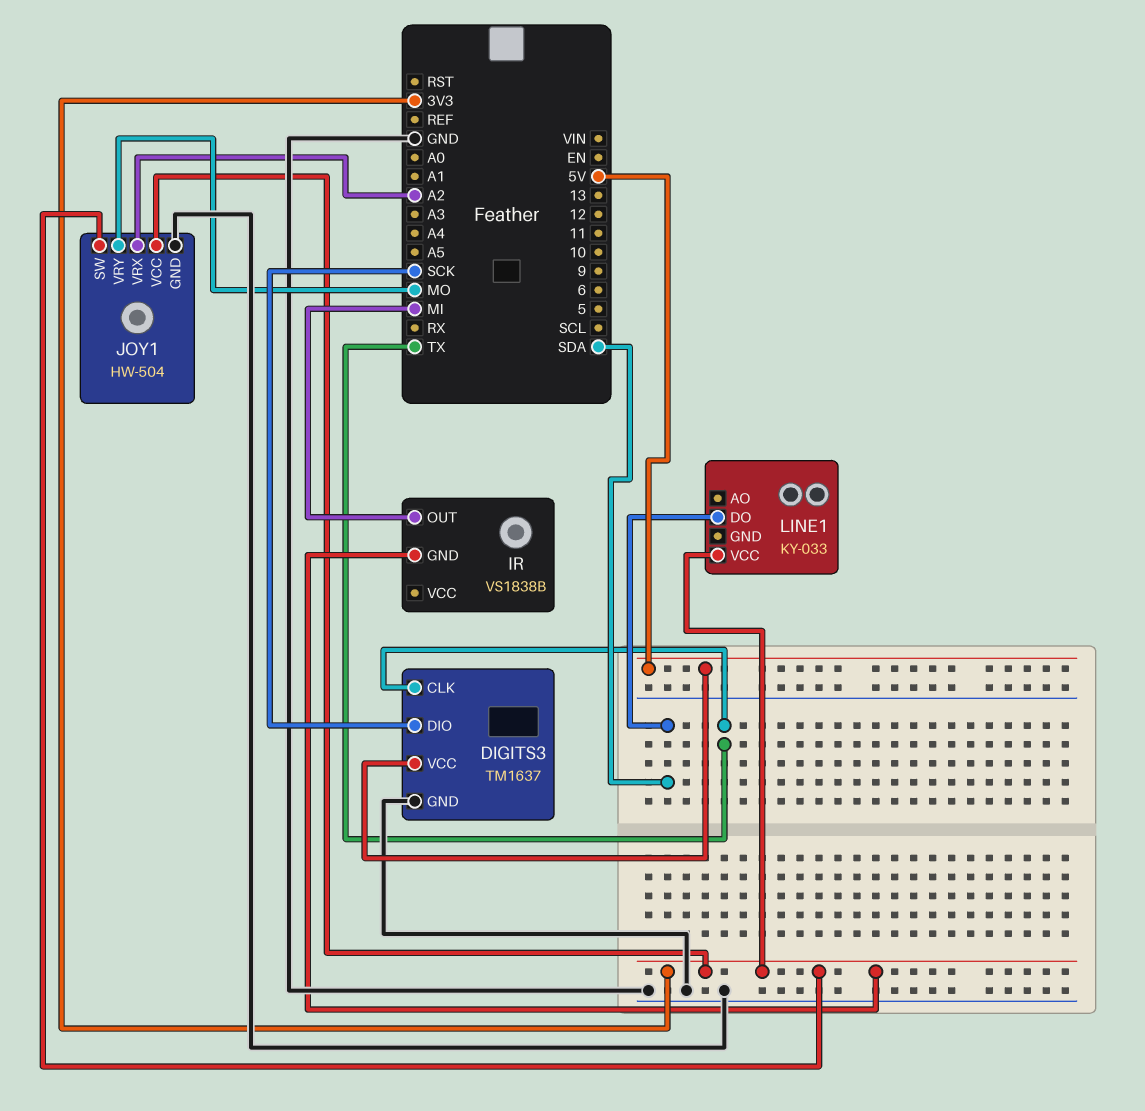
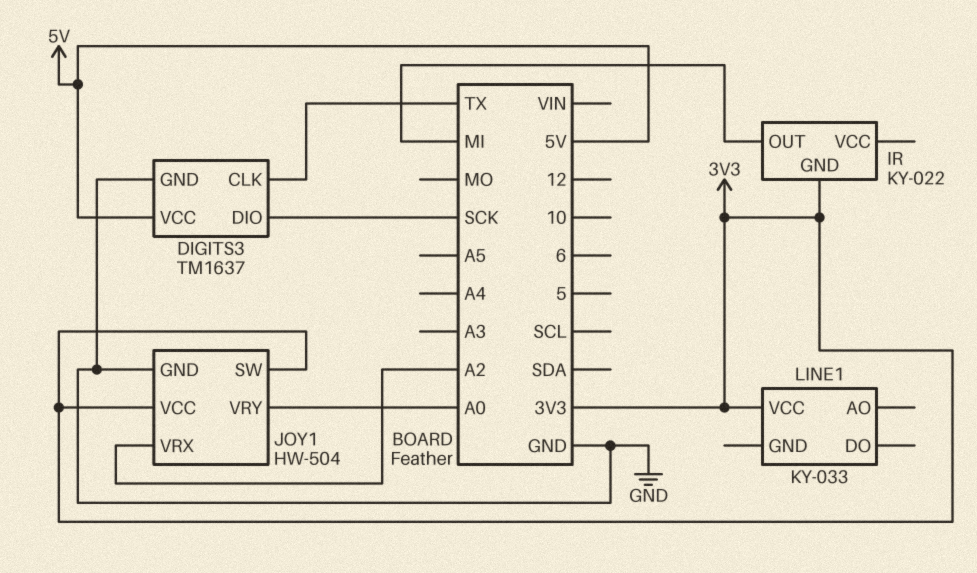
IR: VS1838B -> KY-022
JOY1 pin VRY: MO -> A0
LINE1 pin DO: SDA -> none

